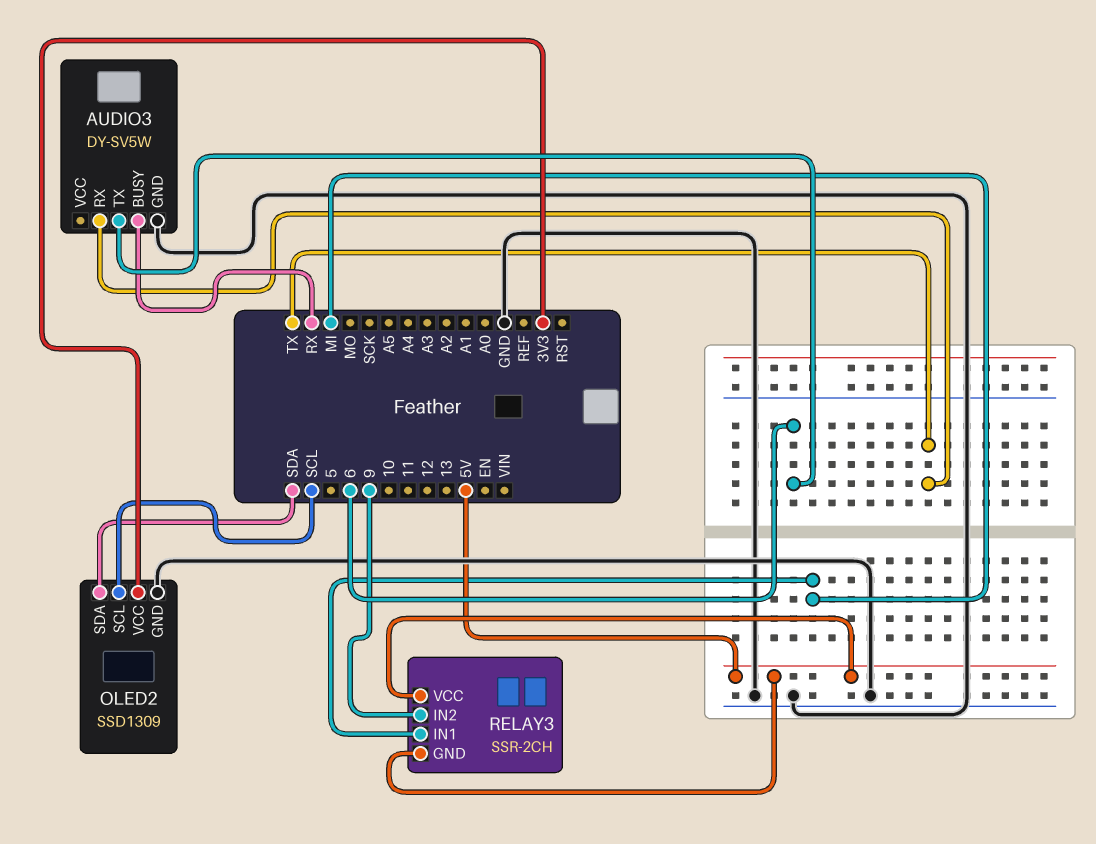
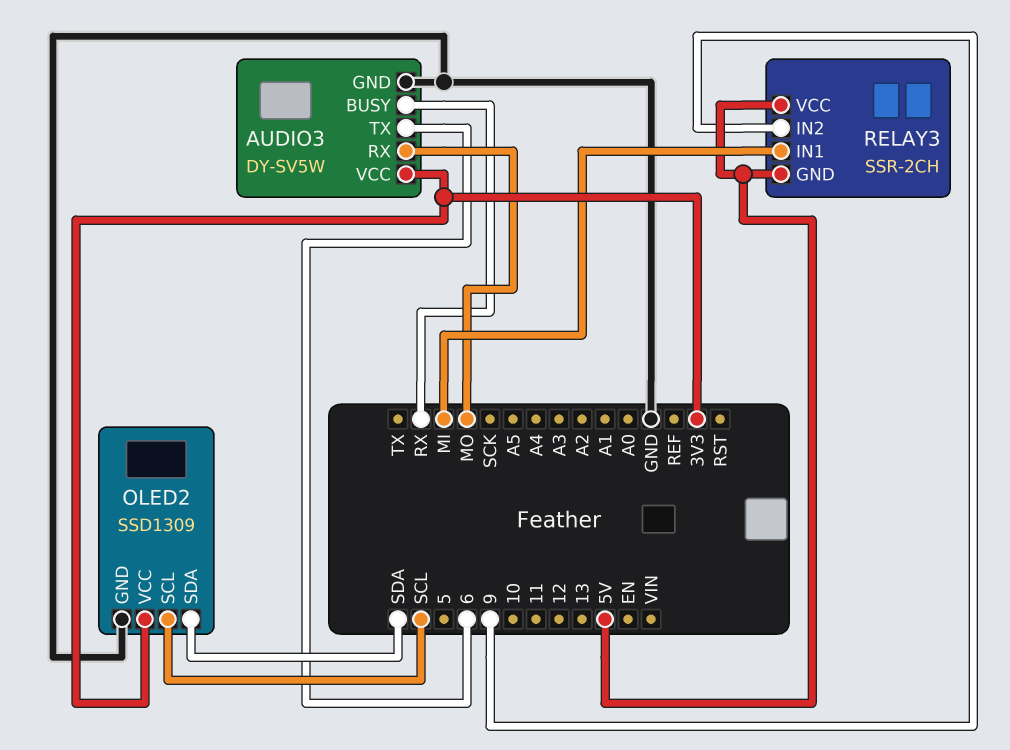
AUDIO3 pin RX: TX -> MO
AUDIO3 pin VCC: none -> 3V3

